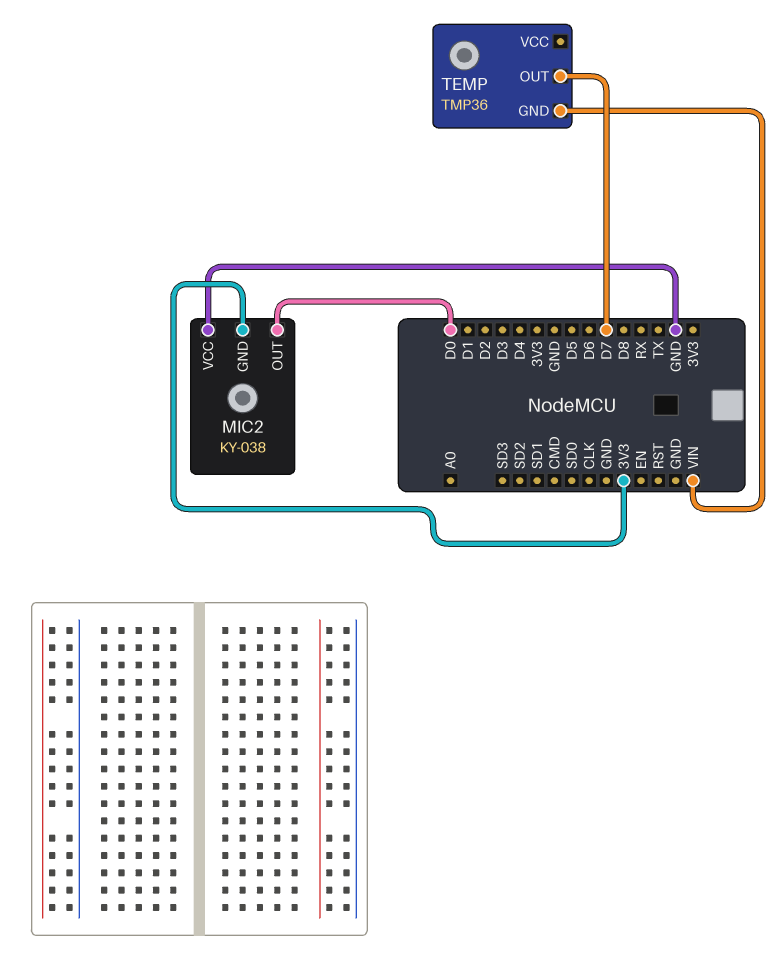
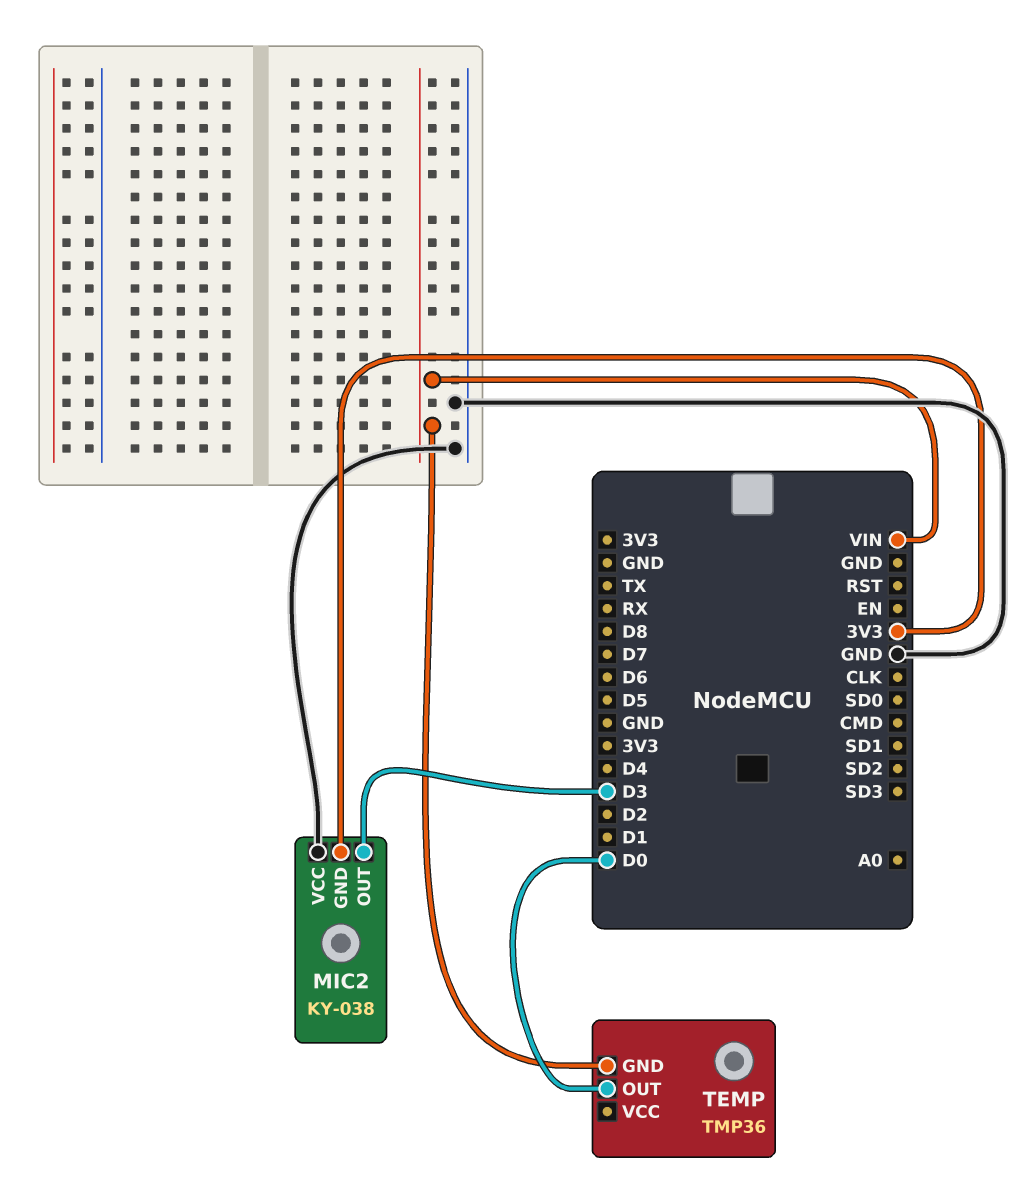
MIC2 pin OUT: D0 -> D3
TEMP pin OUT: D7 -> D0

